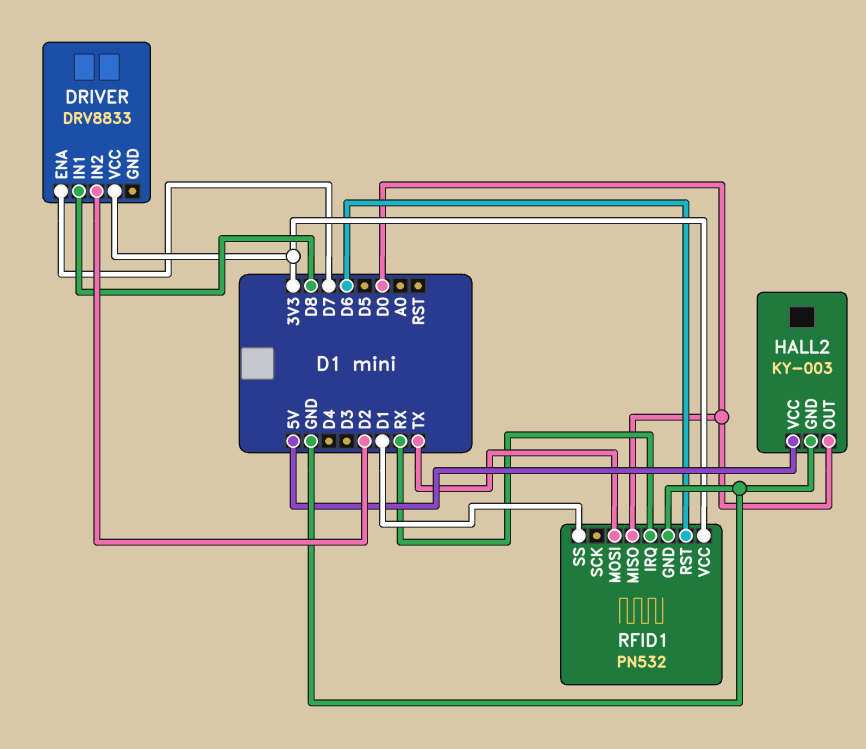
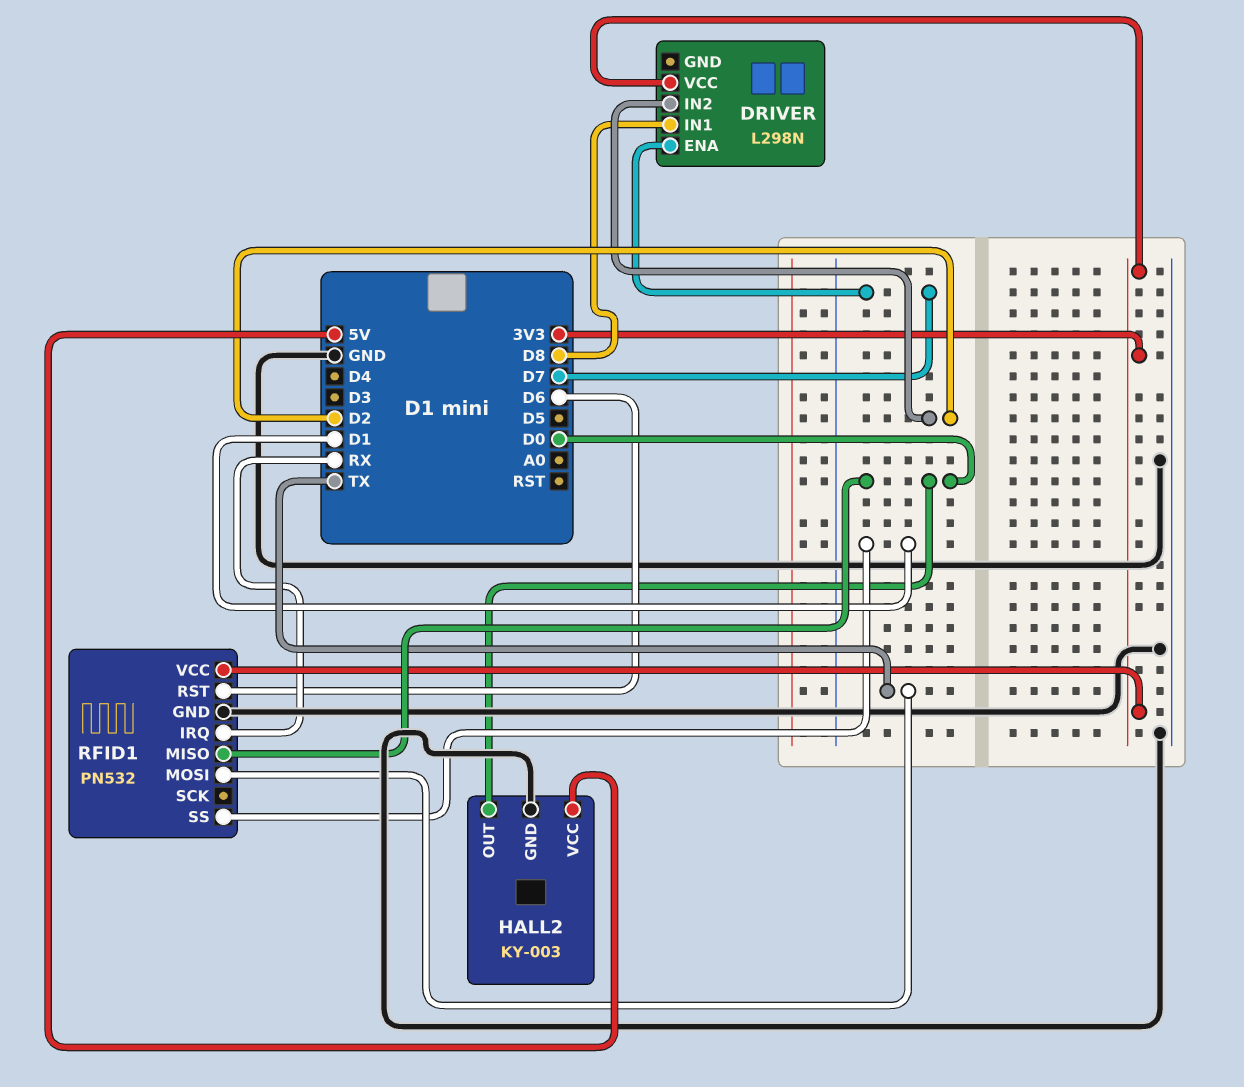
DRIVER: DRV8833 -> L298N

